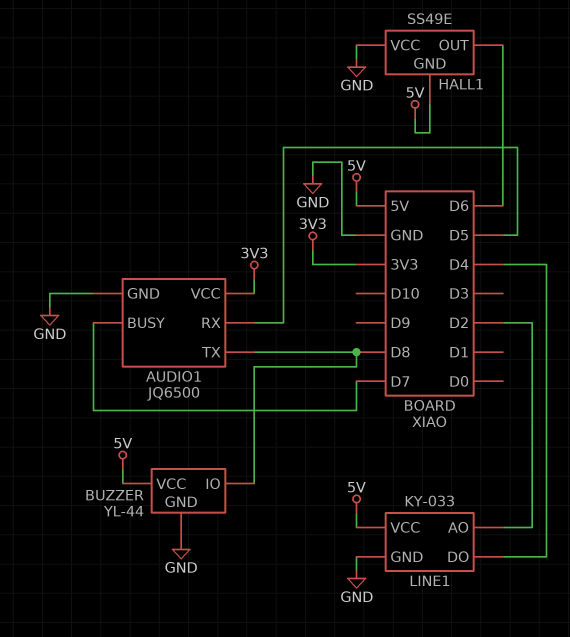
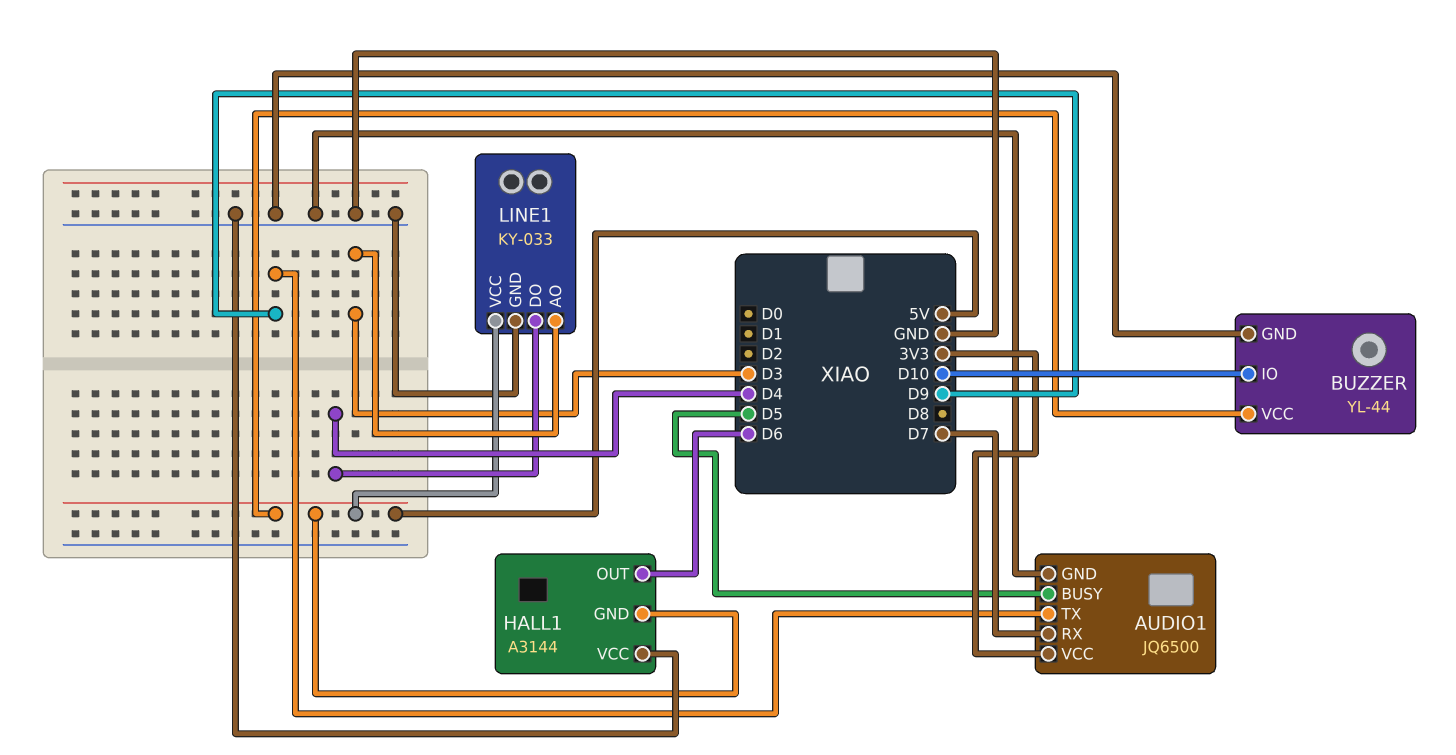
AUDIO1 pin BUSY: D7 -> D5
AUDIO1 pin RX: D5 -> D7
AUDIO1 pin TX: D8 -> D9
BUZZER pin IO: D8 -> D10
HALL1: SS49E -> A3144
LINE1 pin AO: D2 -> D3

